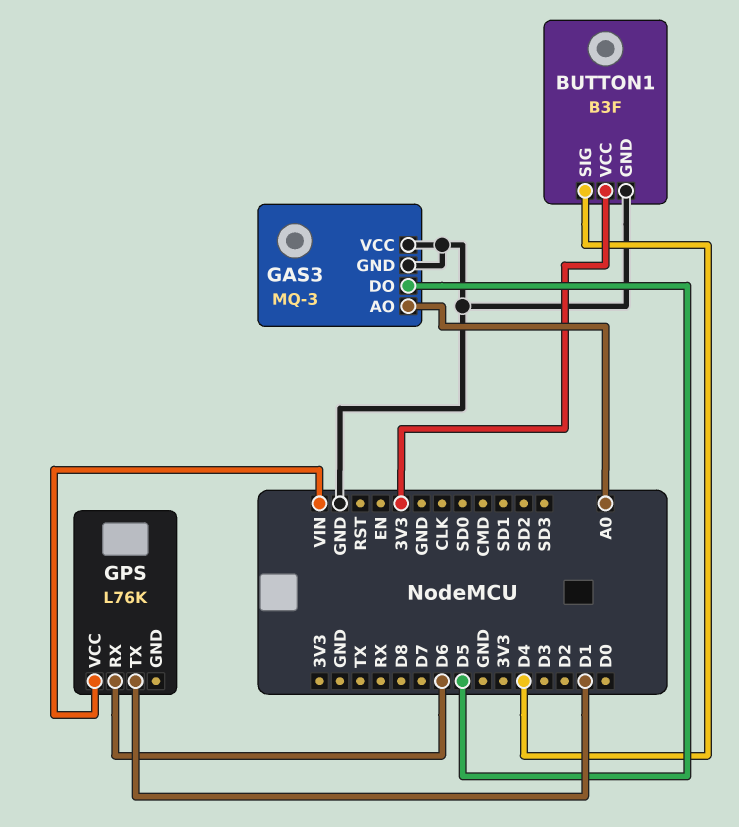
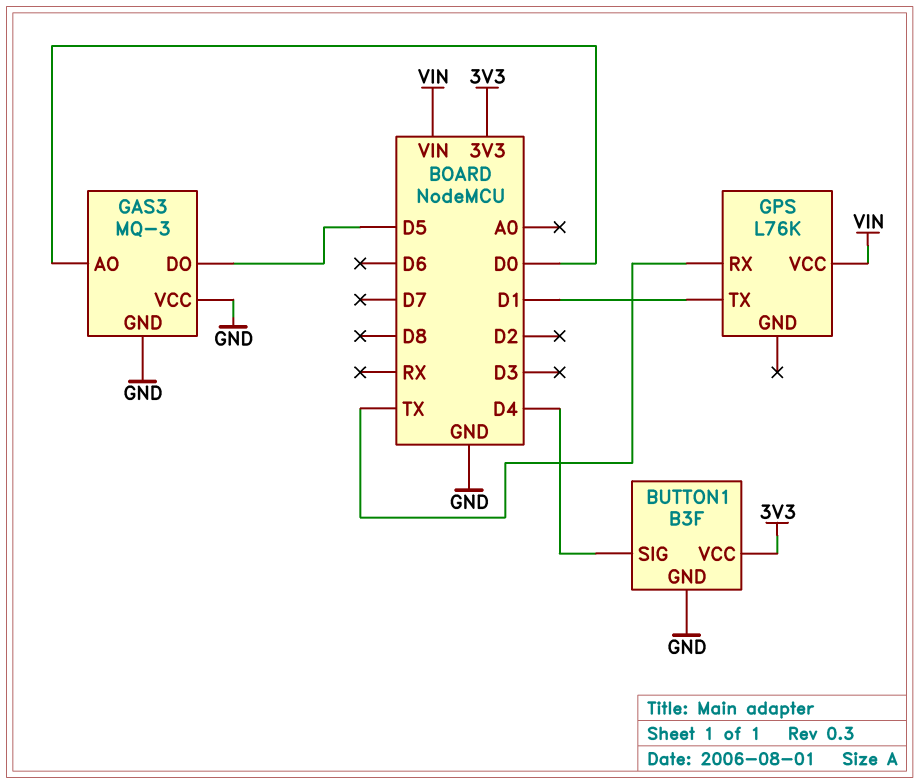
GAS3 pin AO: A0 -> D0
GPS pin RX: D6 -> TX

